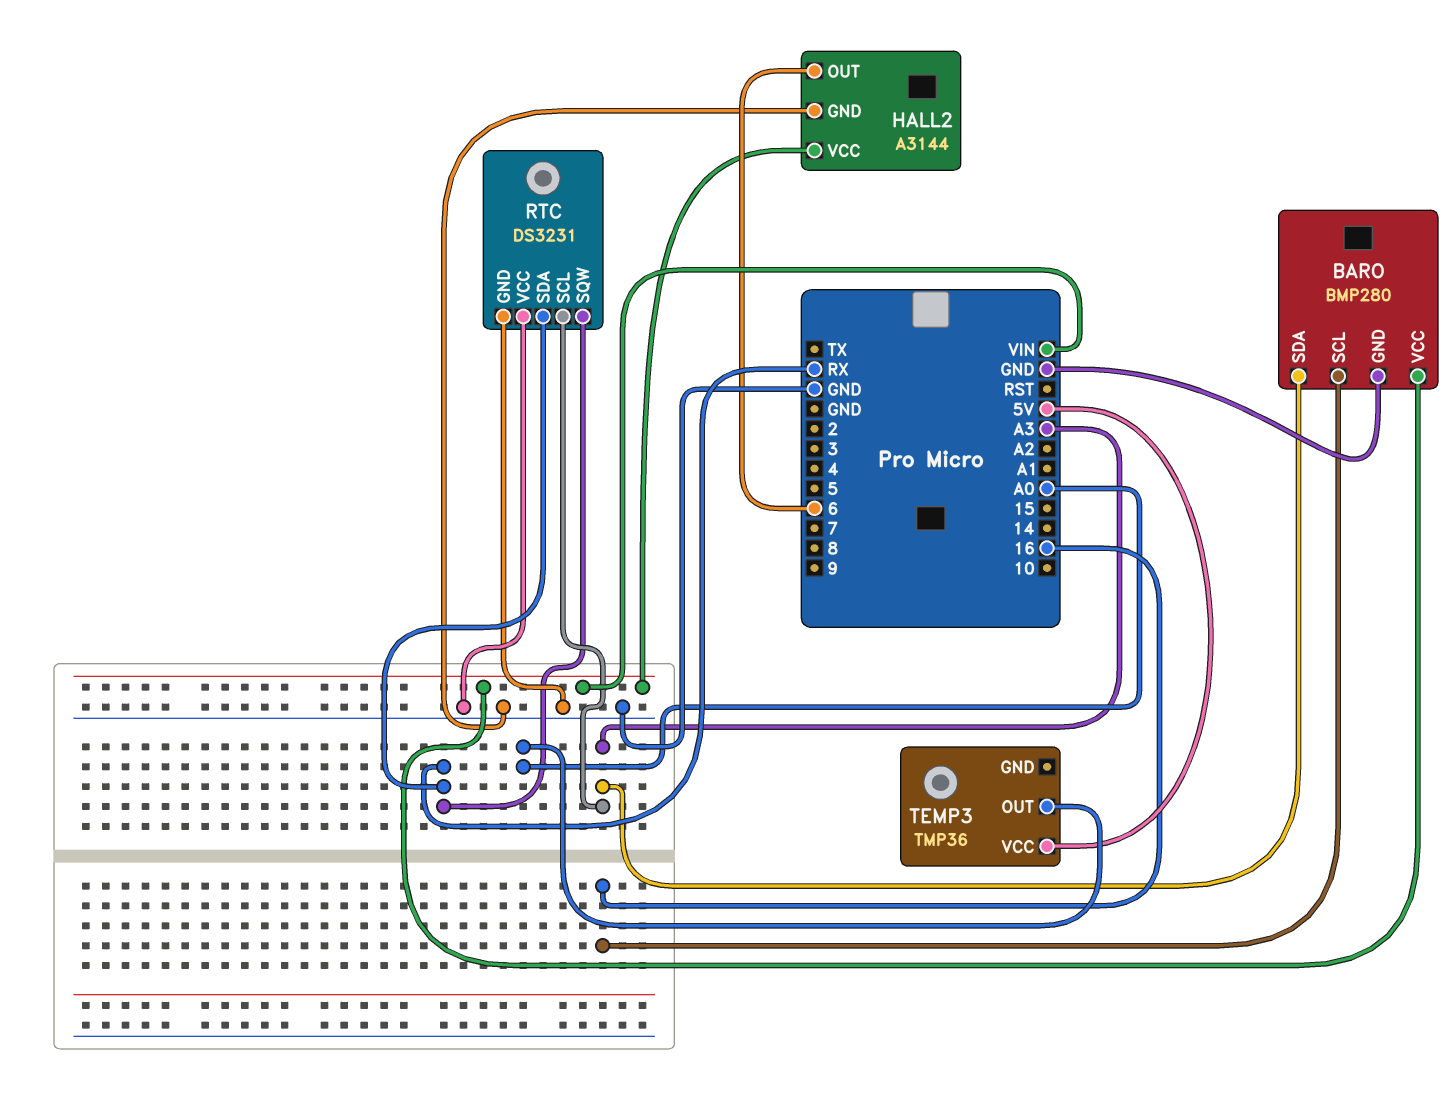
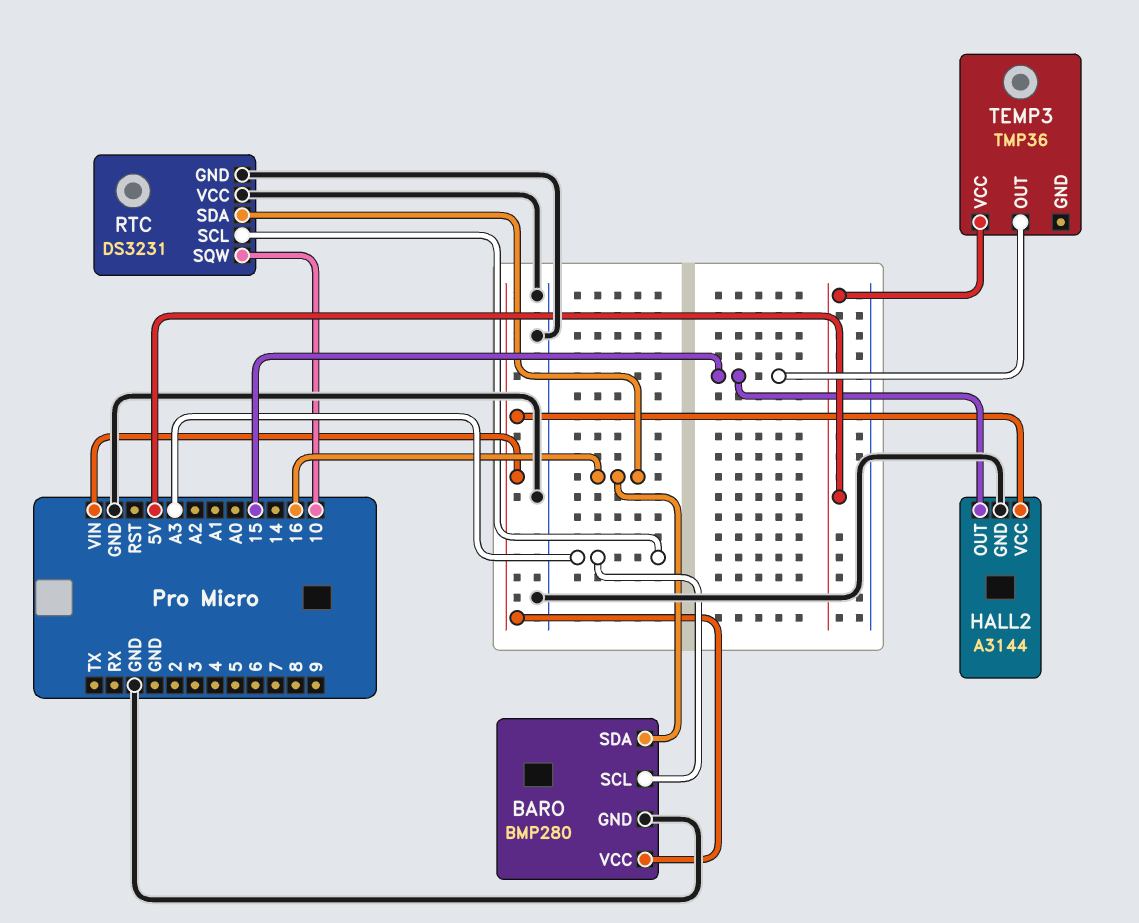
BARO pin SCL: 16 -> A3
BARO pin SDA: A3 -> 16
HALL2 pin OUT: 6 -> 15
RTC pin SDA: RX -> 16
RTC pin SQW: RX -> 10
TEMP3 pin OUT: A0 -> 15

